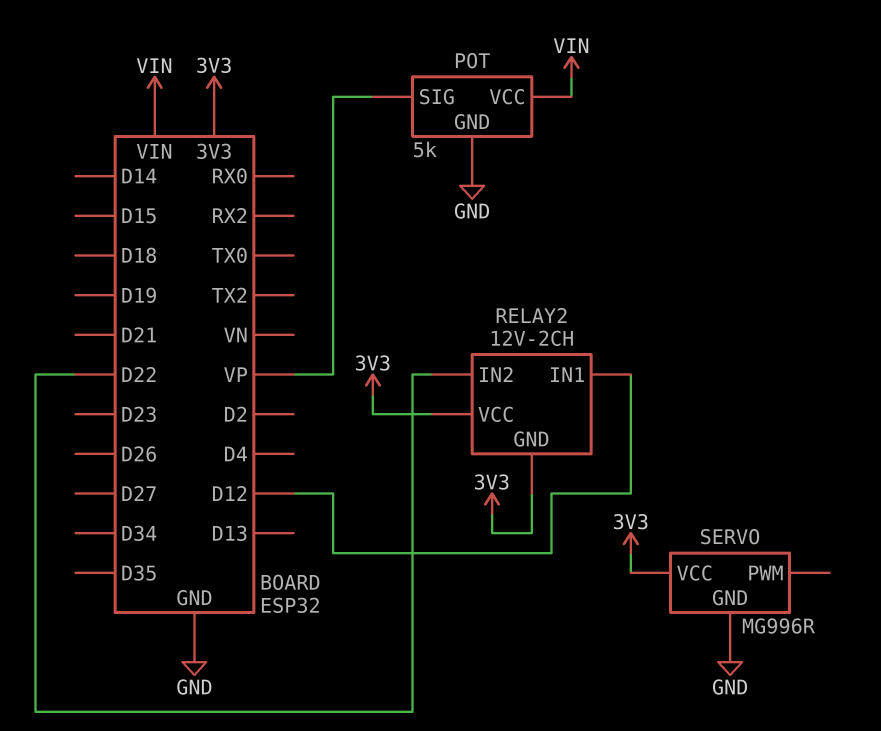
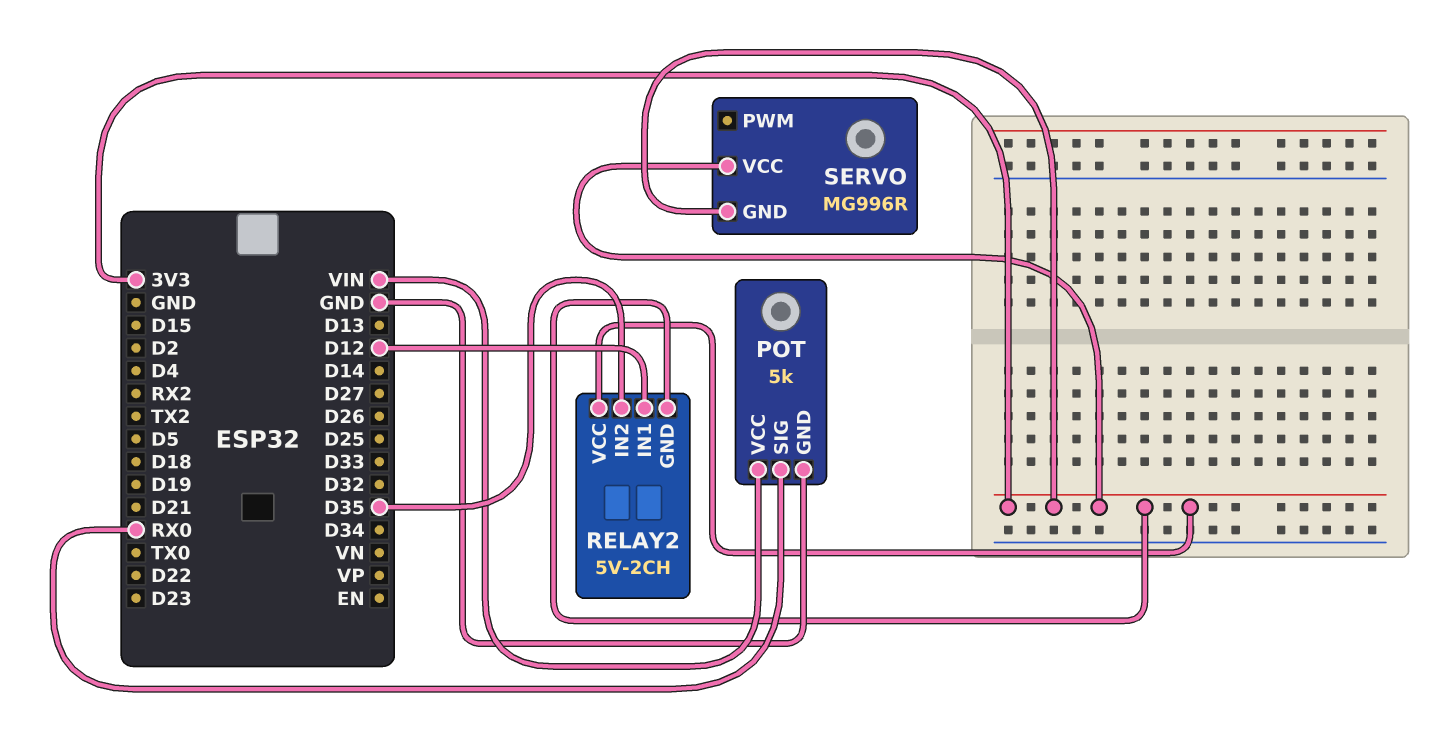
POT pin SIG: VP -> RX0
RELAY2: 12V-2CH -> 5V-2CH
RELAY2 pin IN2: D22 -> D35
SERVO pin GND: GND -> 3V3

